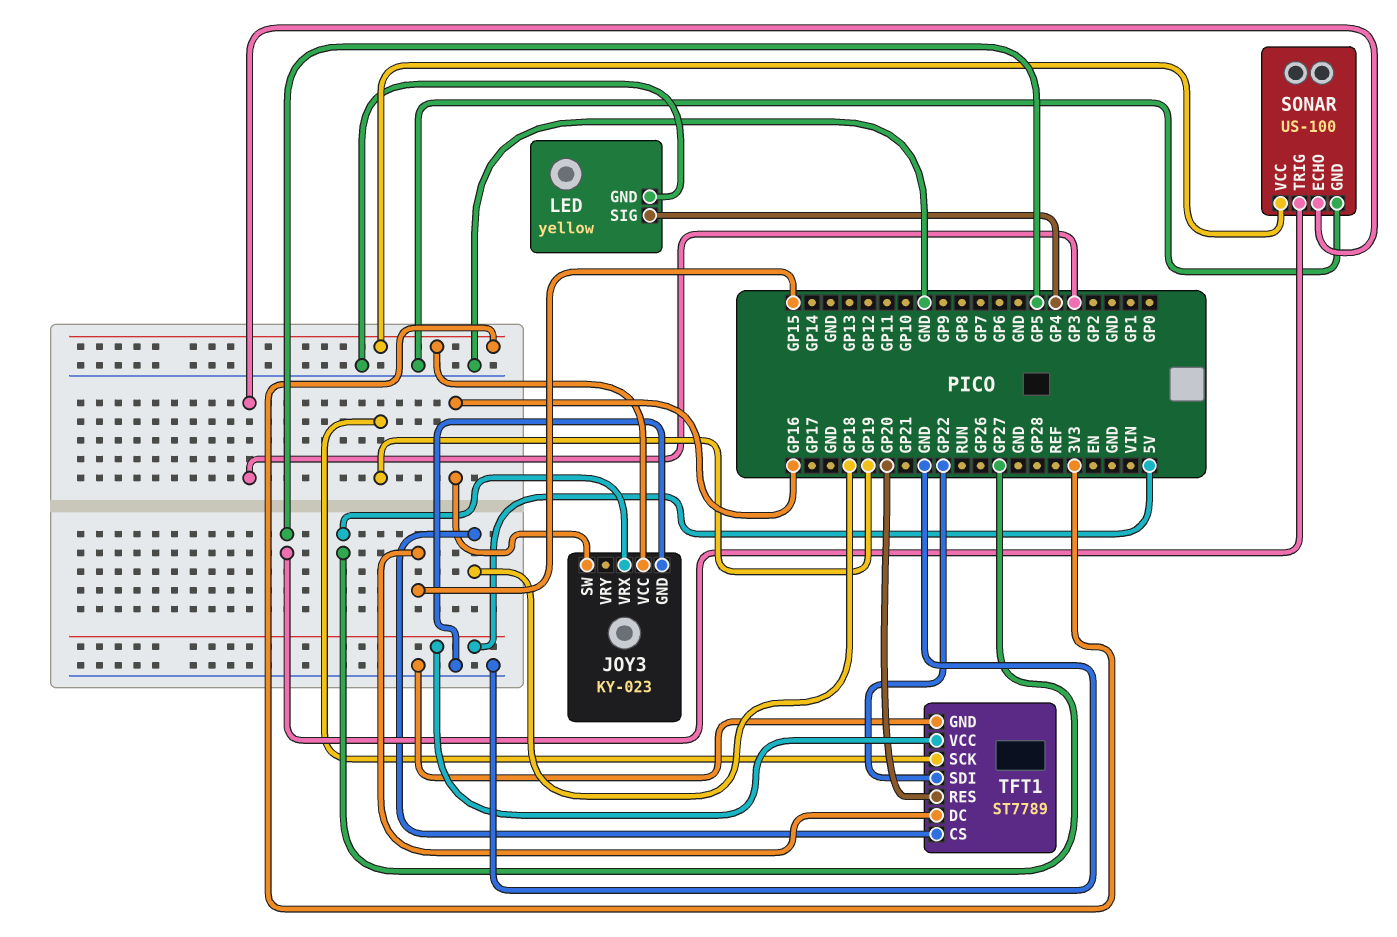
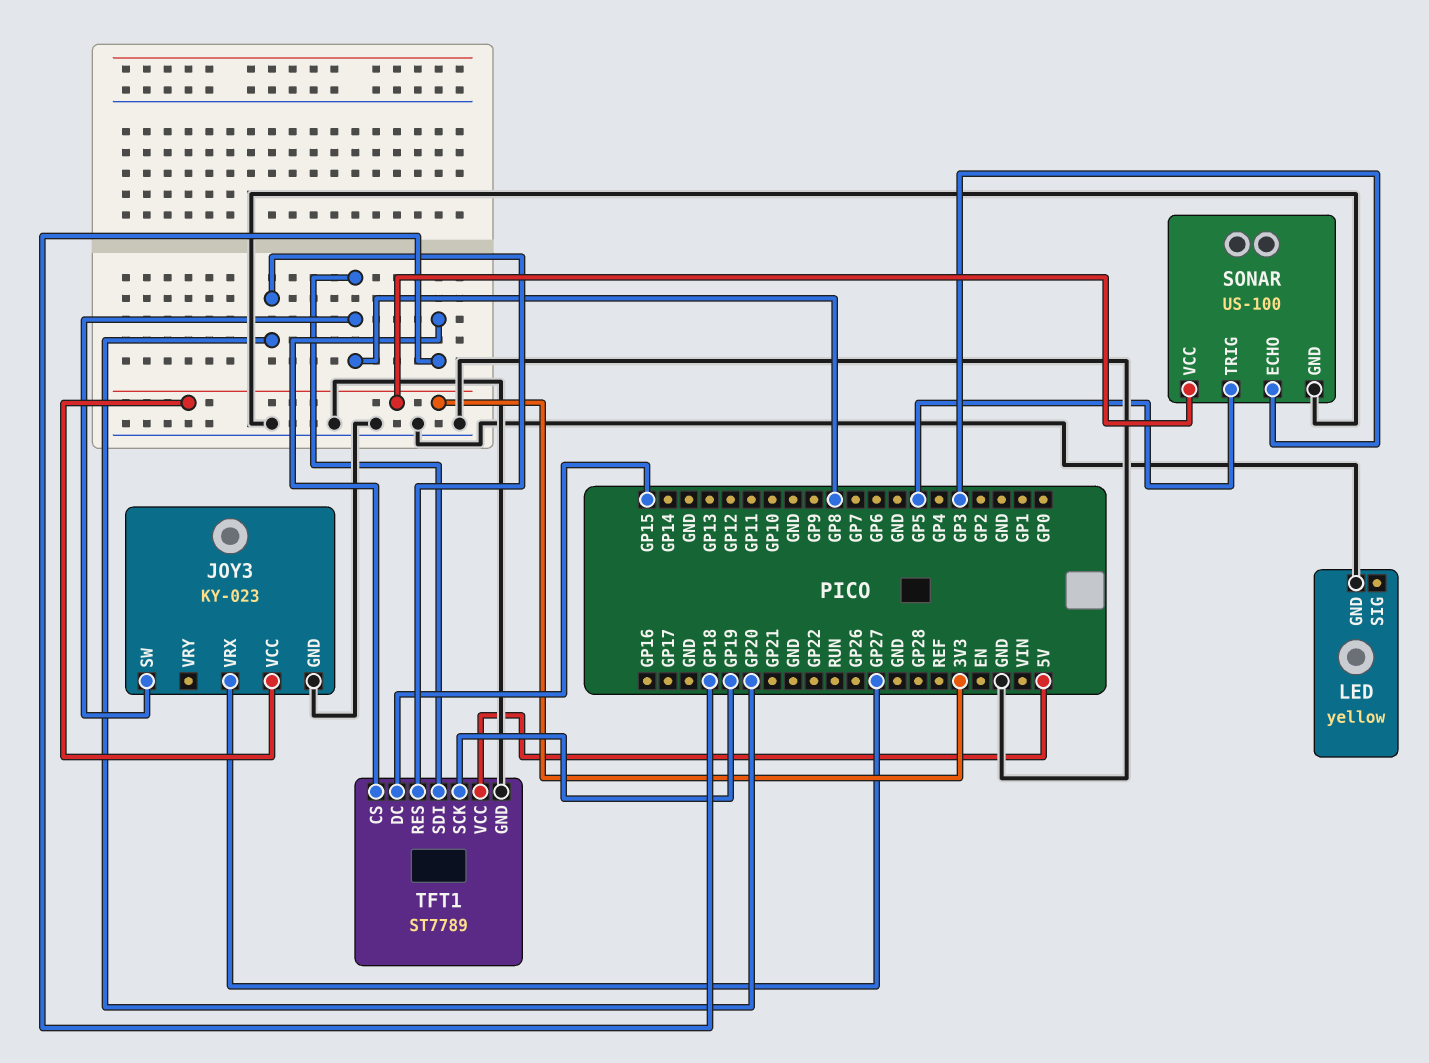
JOY3 pin SW: GP16 -> GP8
LED pin SIG: GP4 -> none
TFT1 pin SDI: GP22 -> GP8

